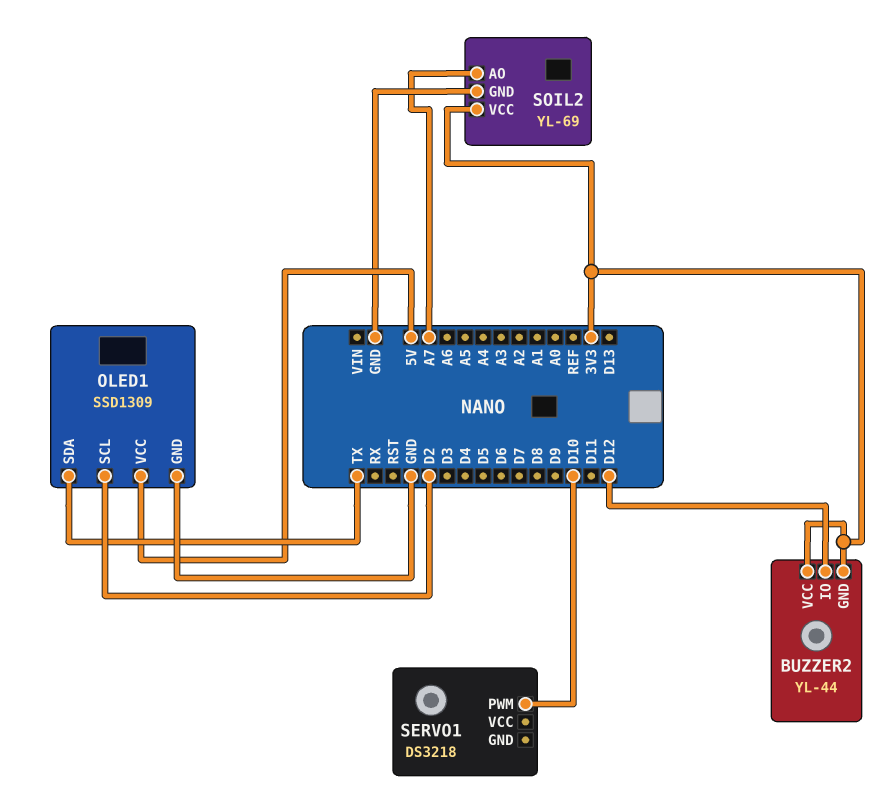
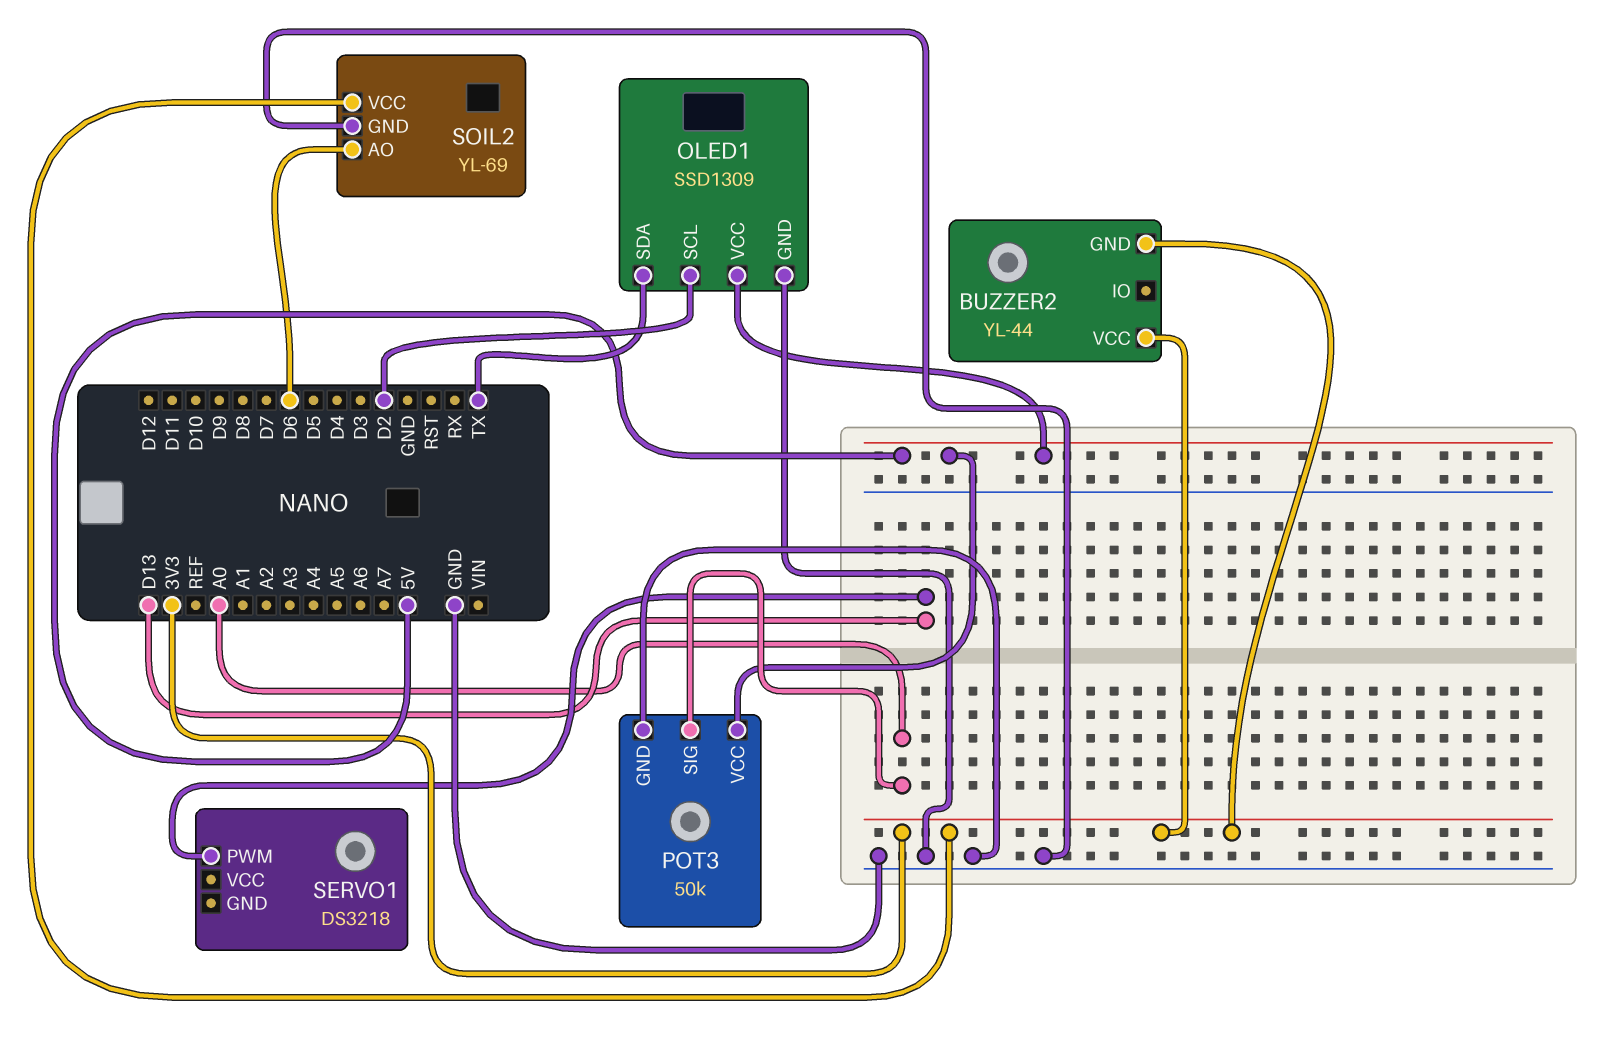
BUZZER2 pin IO: D12 -> none
POT3: none -> 50k
POT3 pin GND: none -> GND
POT3 pin SIG: none -> A0
POT3 pin VCC: none -> 5V
SERVO1 pin PWM: D10 -> D13
SOIL2 pin AO: A7 -> D6

